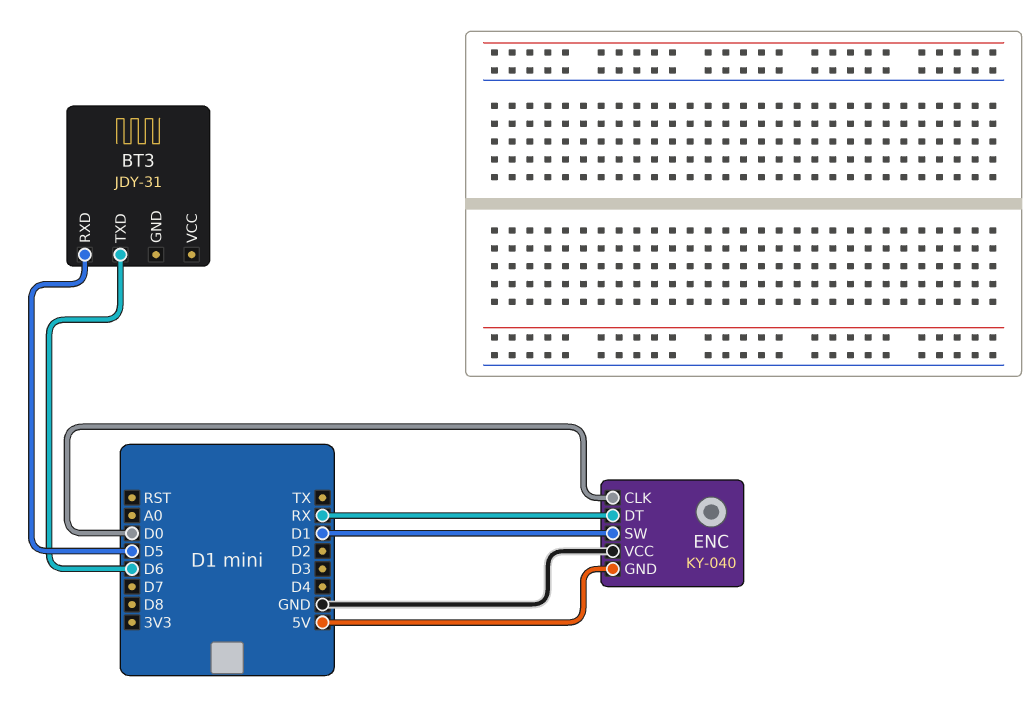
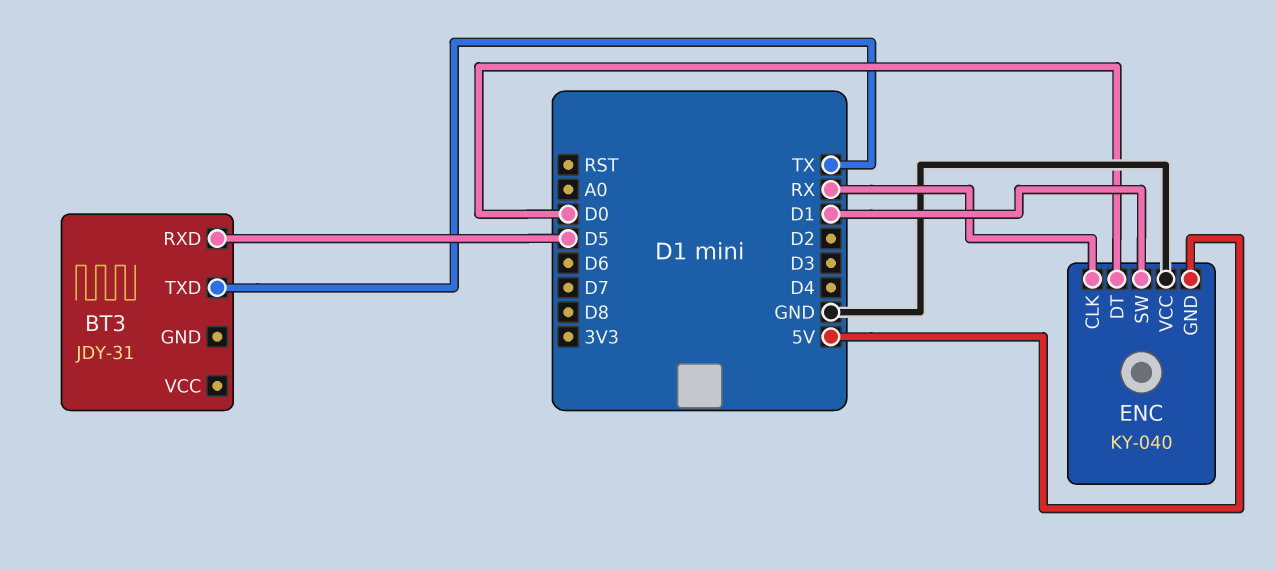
BT3 pin TXD: D6 -> TX
ENC pin CLK: D0 -> RX
ENC pin DT: RX -> D0

